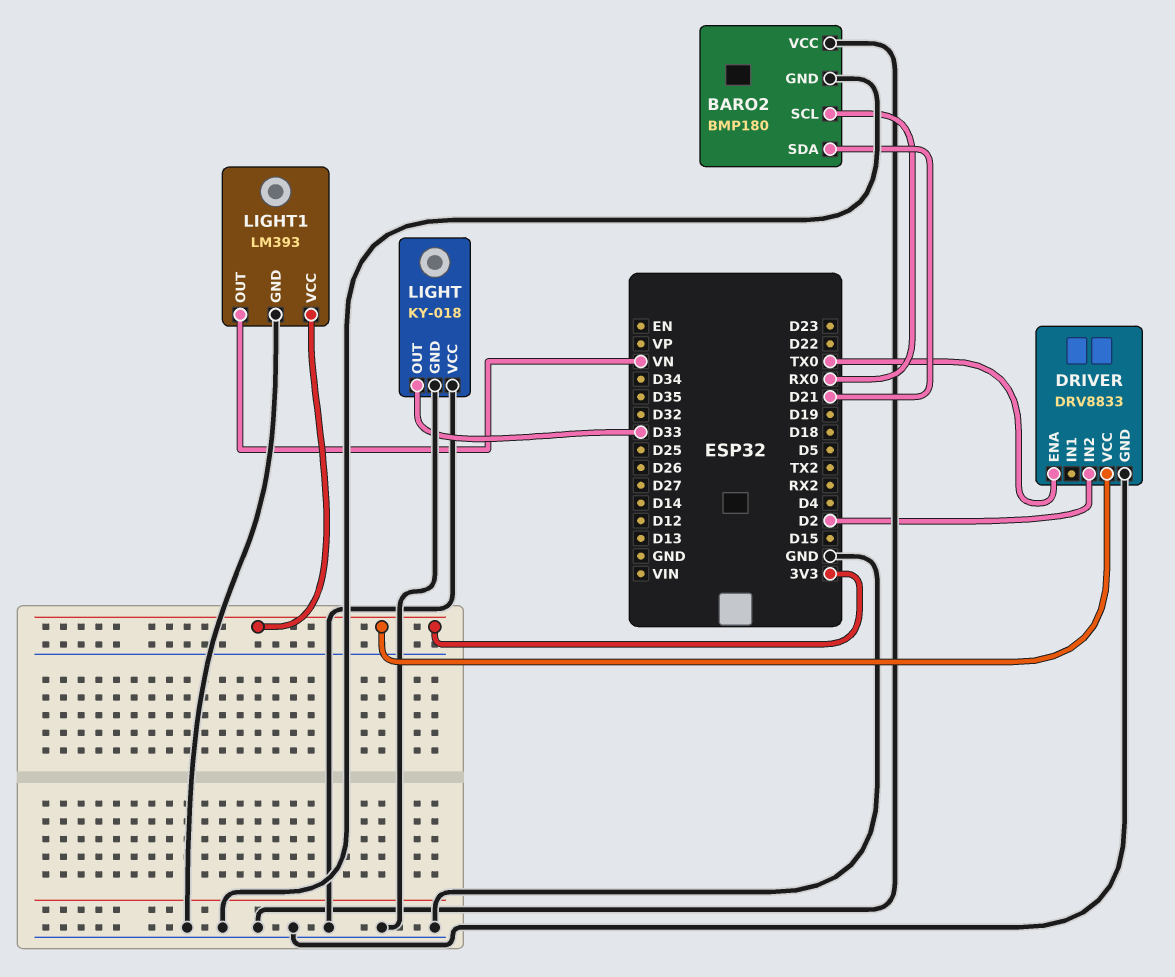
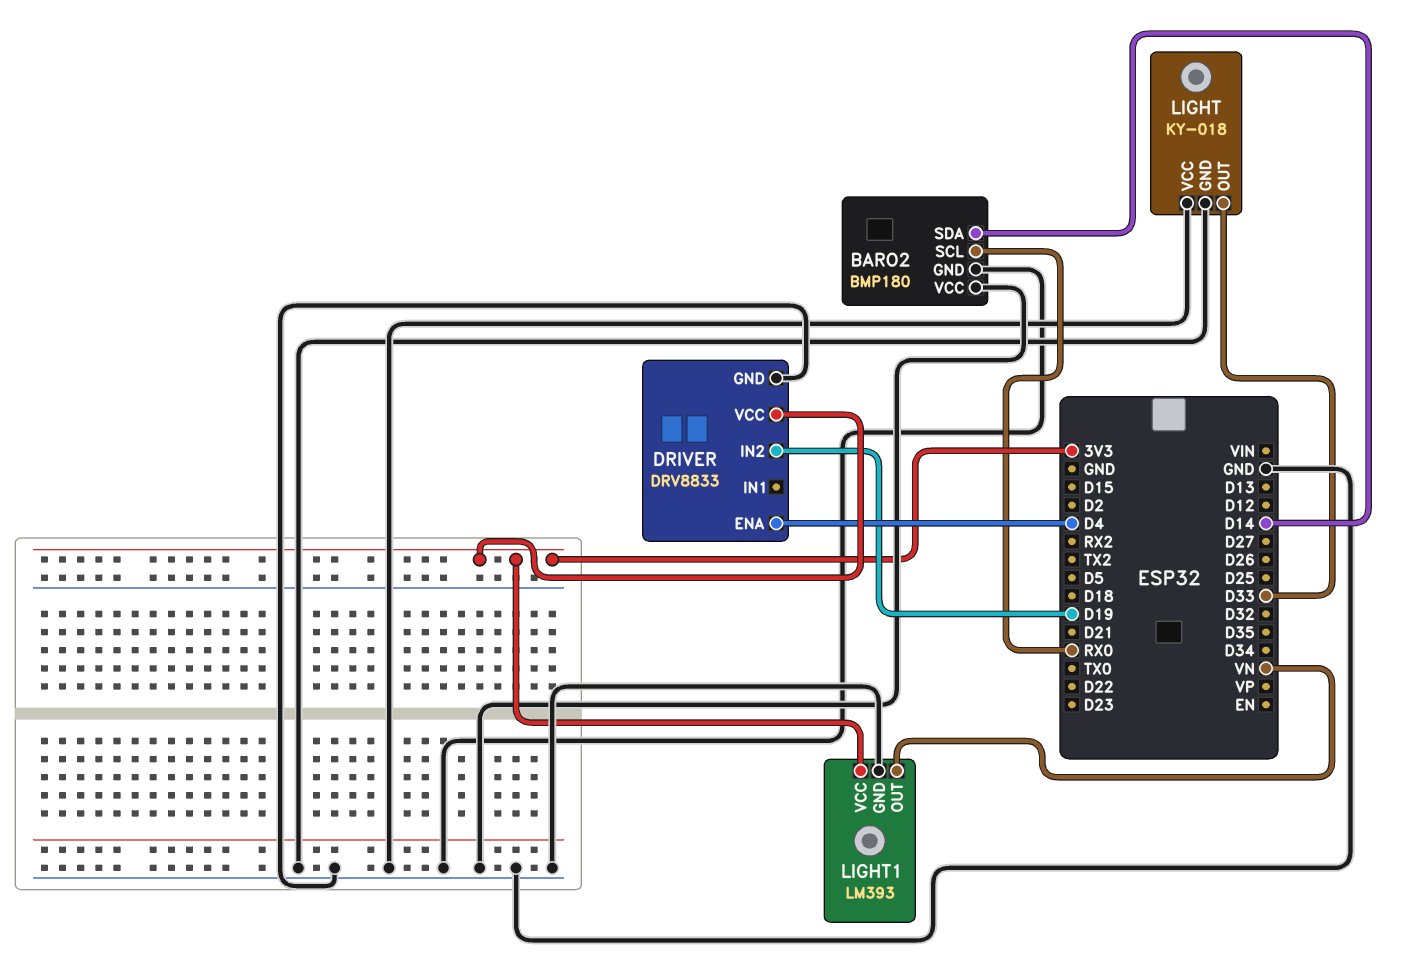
BARO2 pin SDA: D21 -> D14
DRIVER pin ENA: TX0 -> D4
DRIVER pin IN2: D2 -> D19

